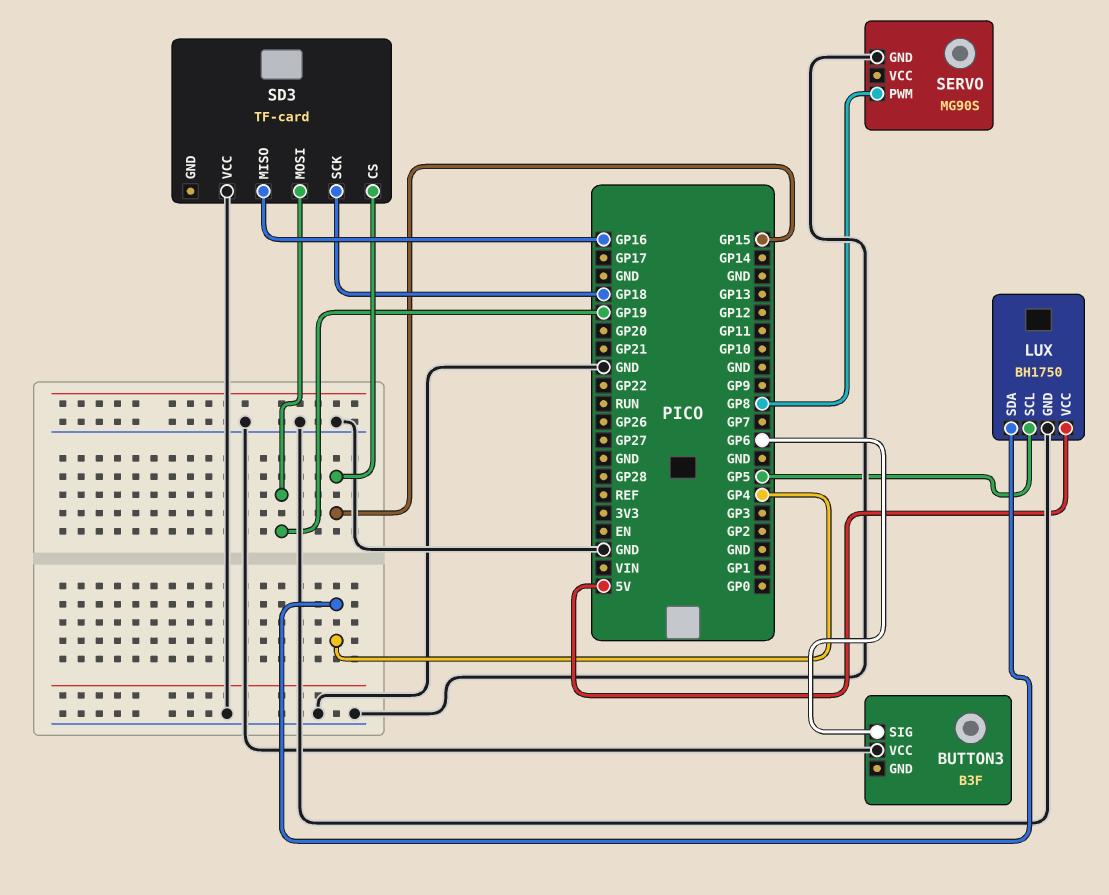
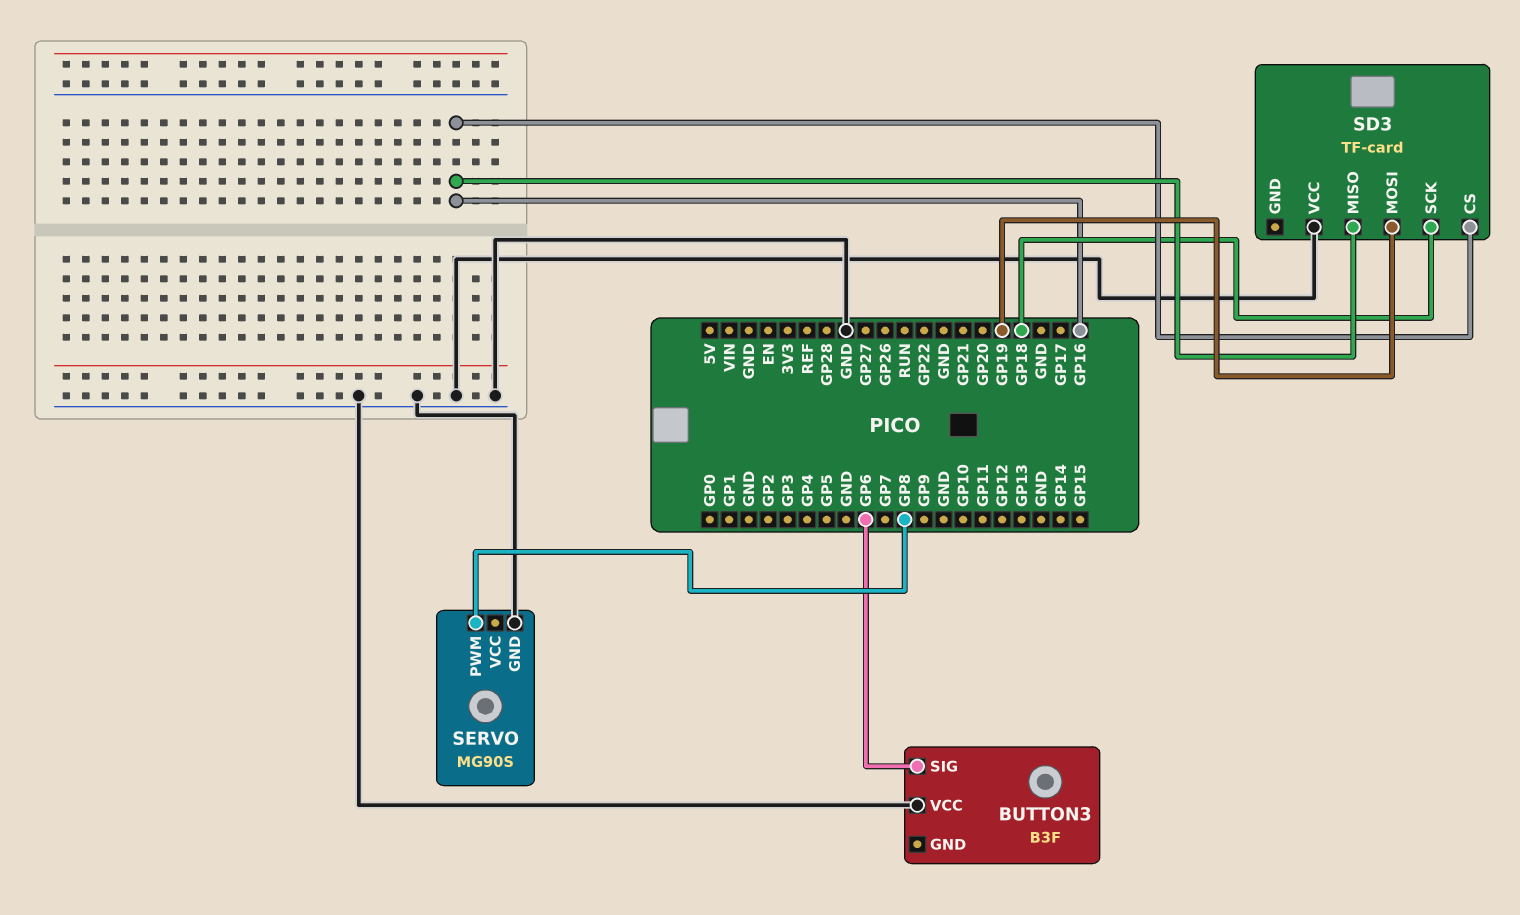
LUX: BH1750 -> none
LUX pin GND: GND -> none
LUX pin SCL: GP5 -> none
LUX pin SDA: GP4 -> none
LUX pin VCC: 5V -> none
SD3 pin CS: GP15 -> GP16

